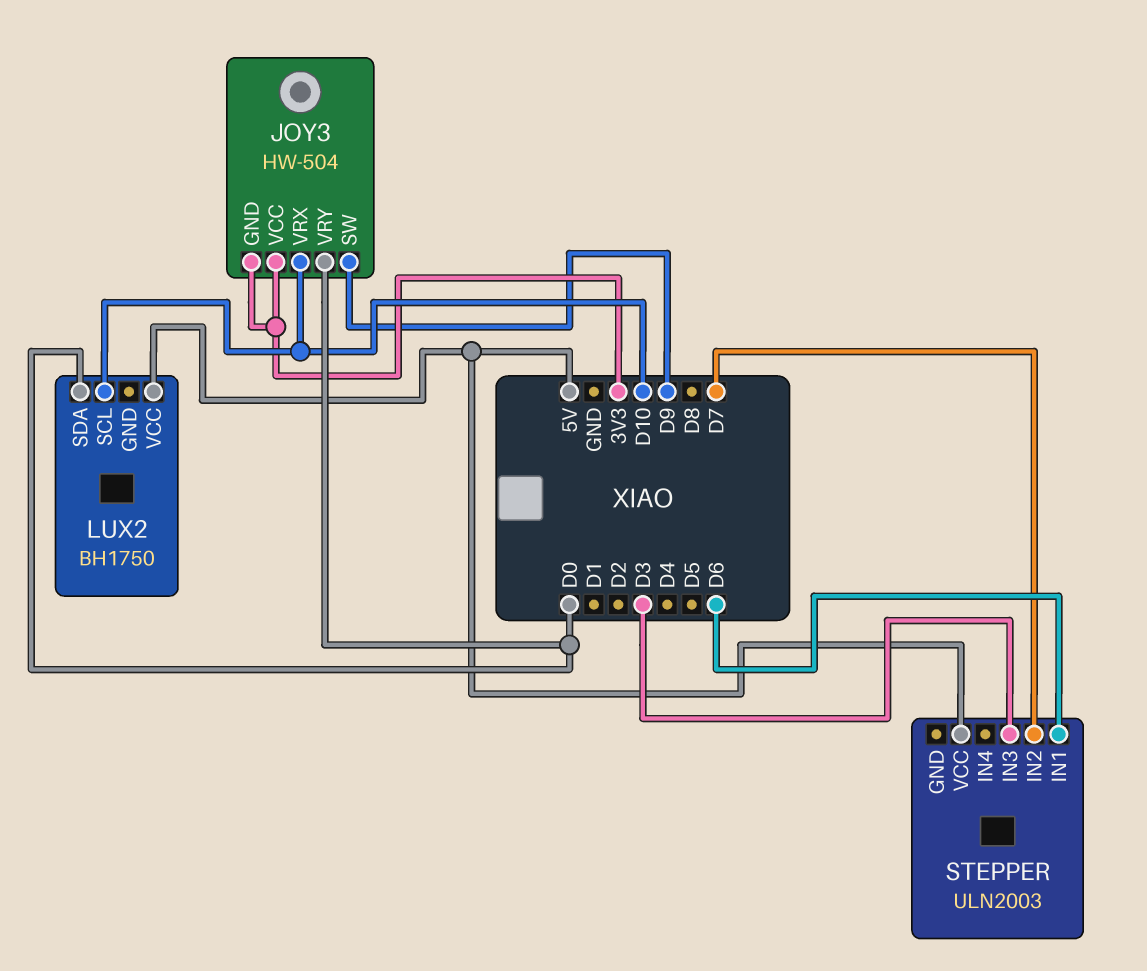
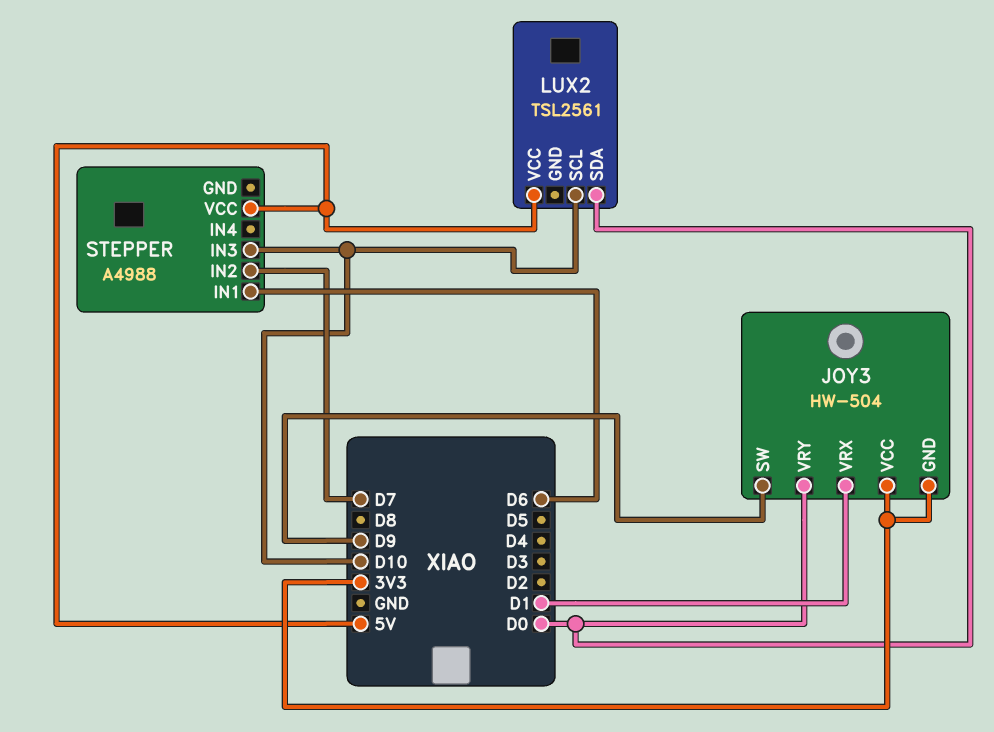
JOY3 pin VRX: D10 -> D1
LUX2: BH1750 -> TSL2561
STEPPER: ULN2003 -> A4988
STEPPER pin IN3: D3 -> D10

